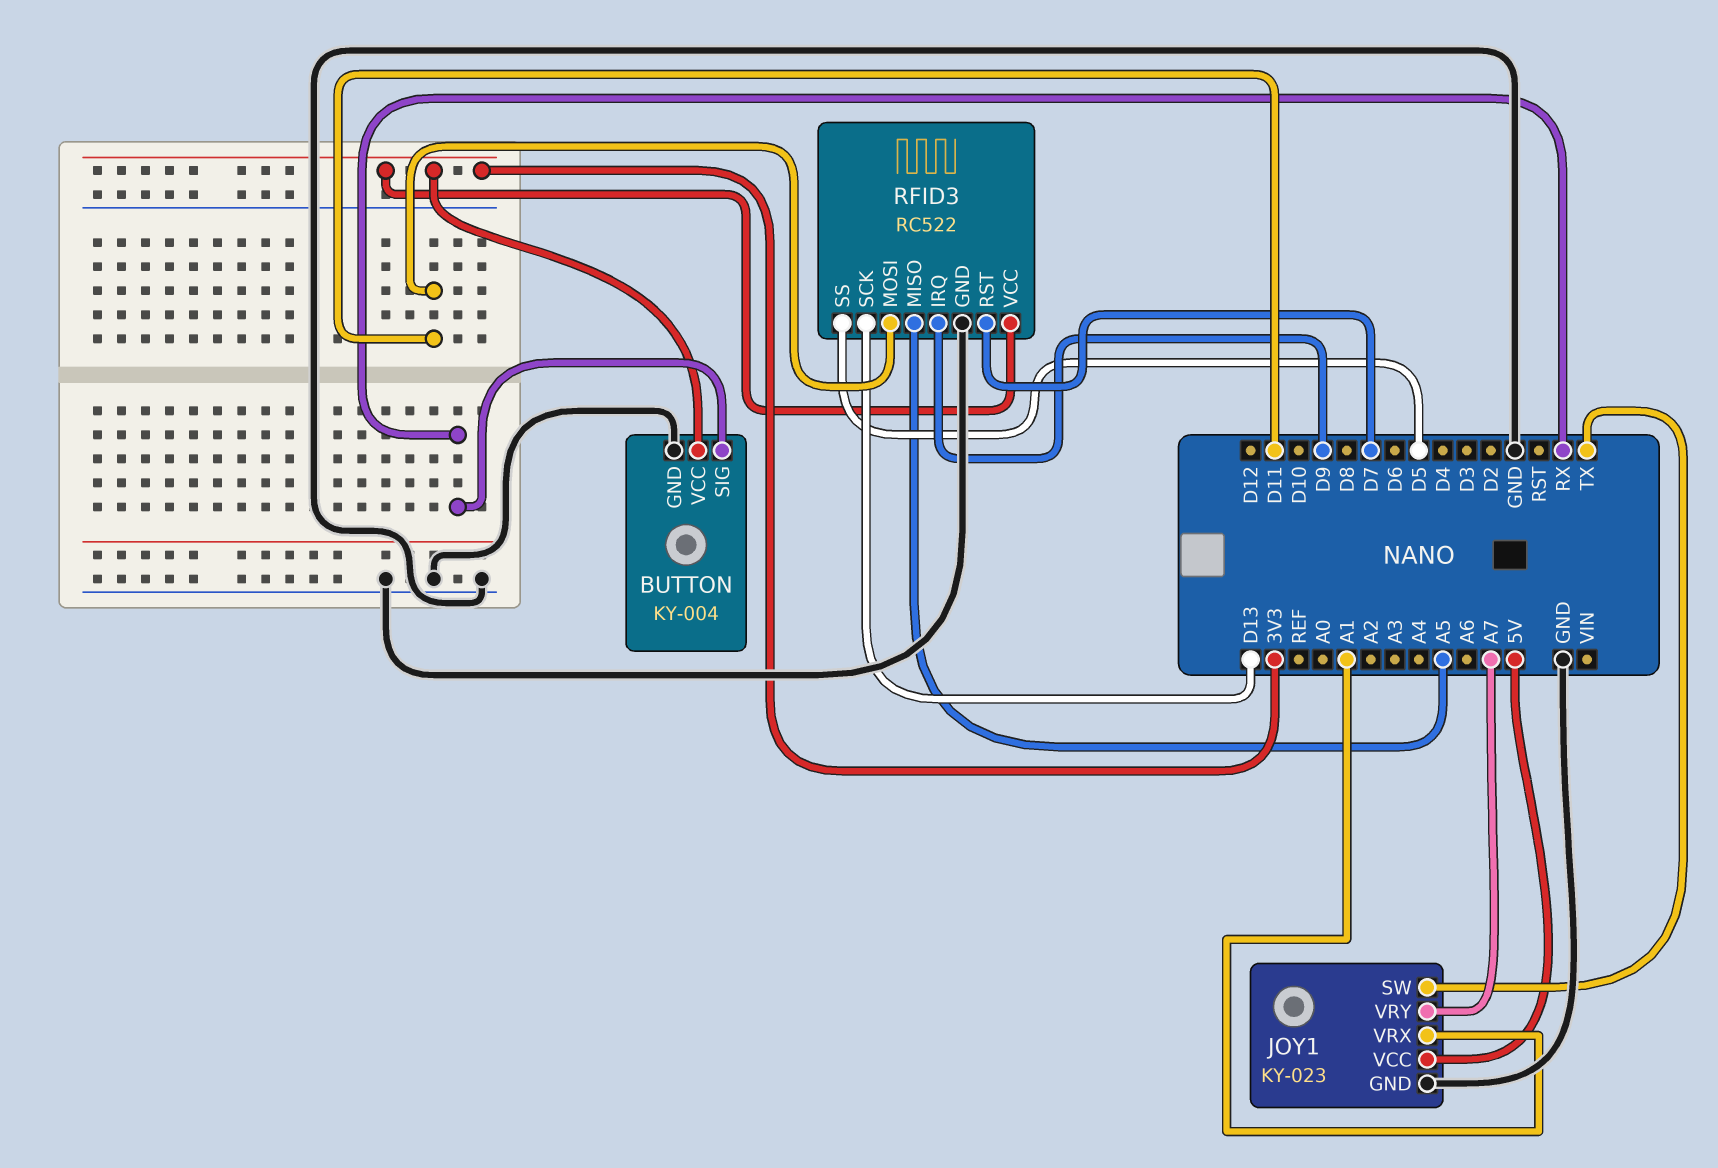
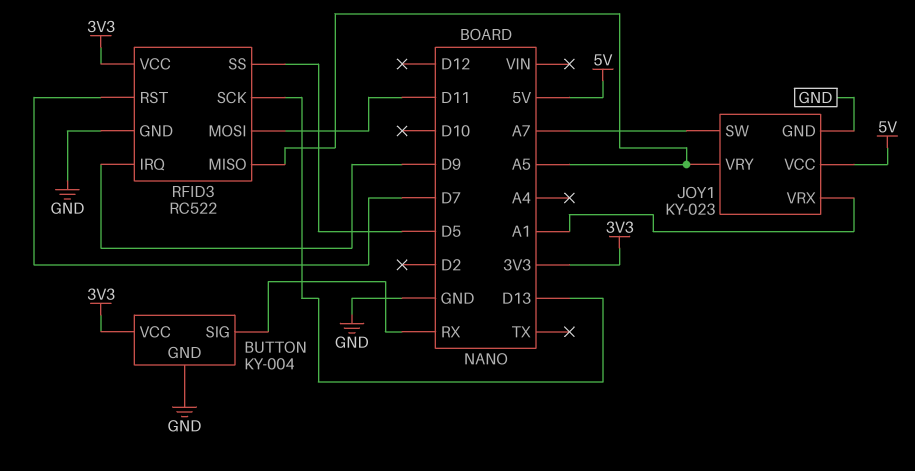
JOY1 pin SW: TX -> A7
JOY1 pin VRY: A7 -> A5

